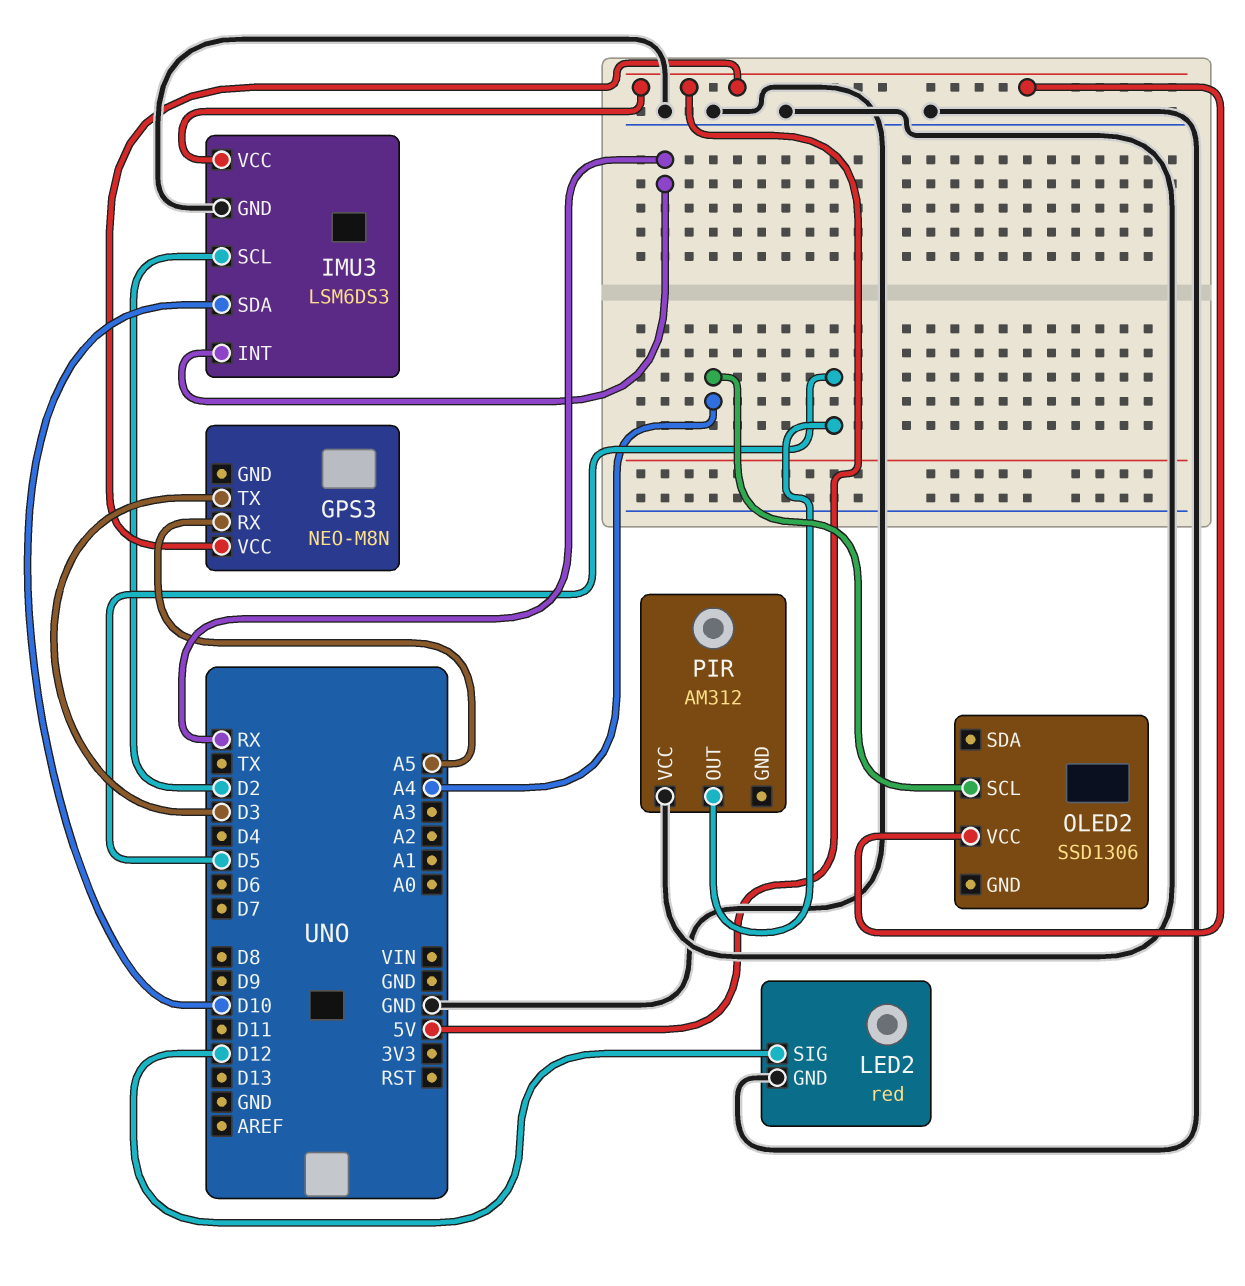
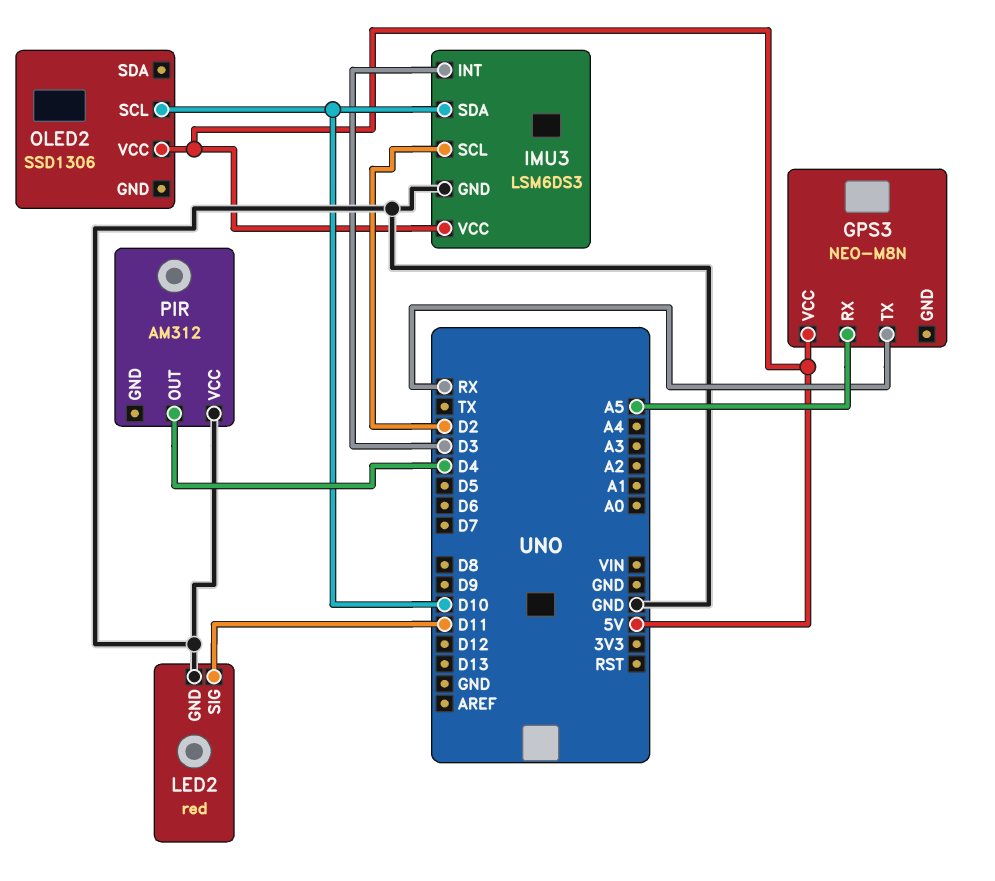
GPS3 pin TX: D3 -> RX
IMU3 pin INT: RX -> D3
LED2 pin SIG: D12 -> D11
OLED2 pin SCL: A4 -> D10
PIR pin OUT: D5 -> D4

